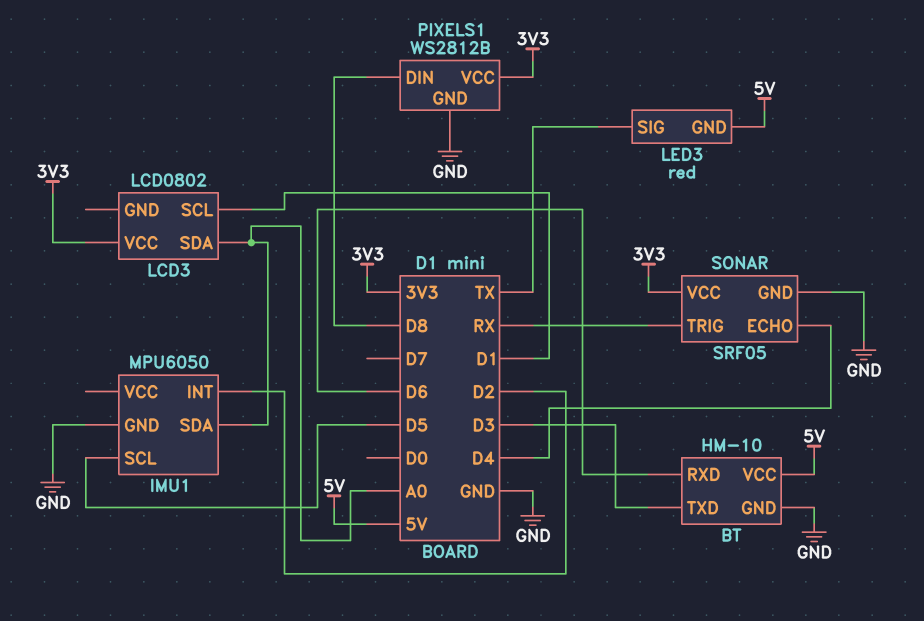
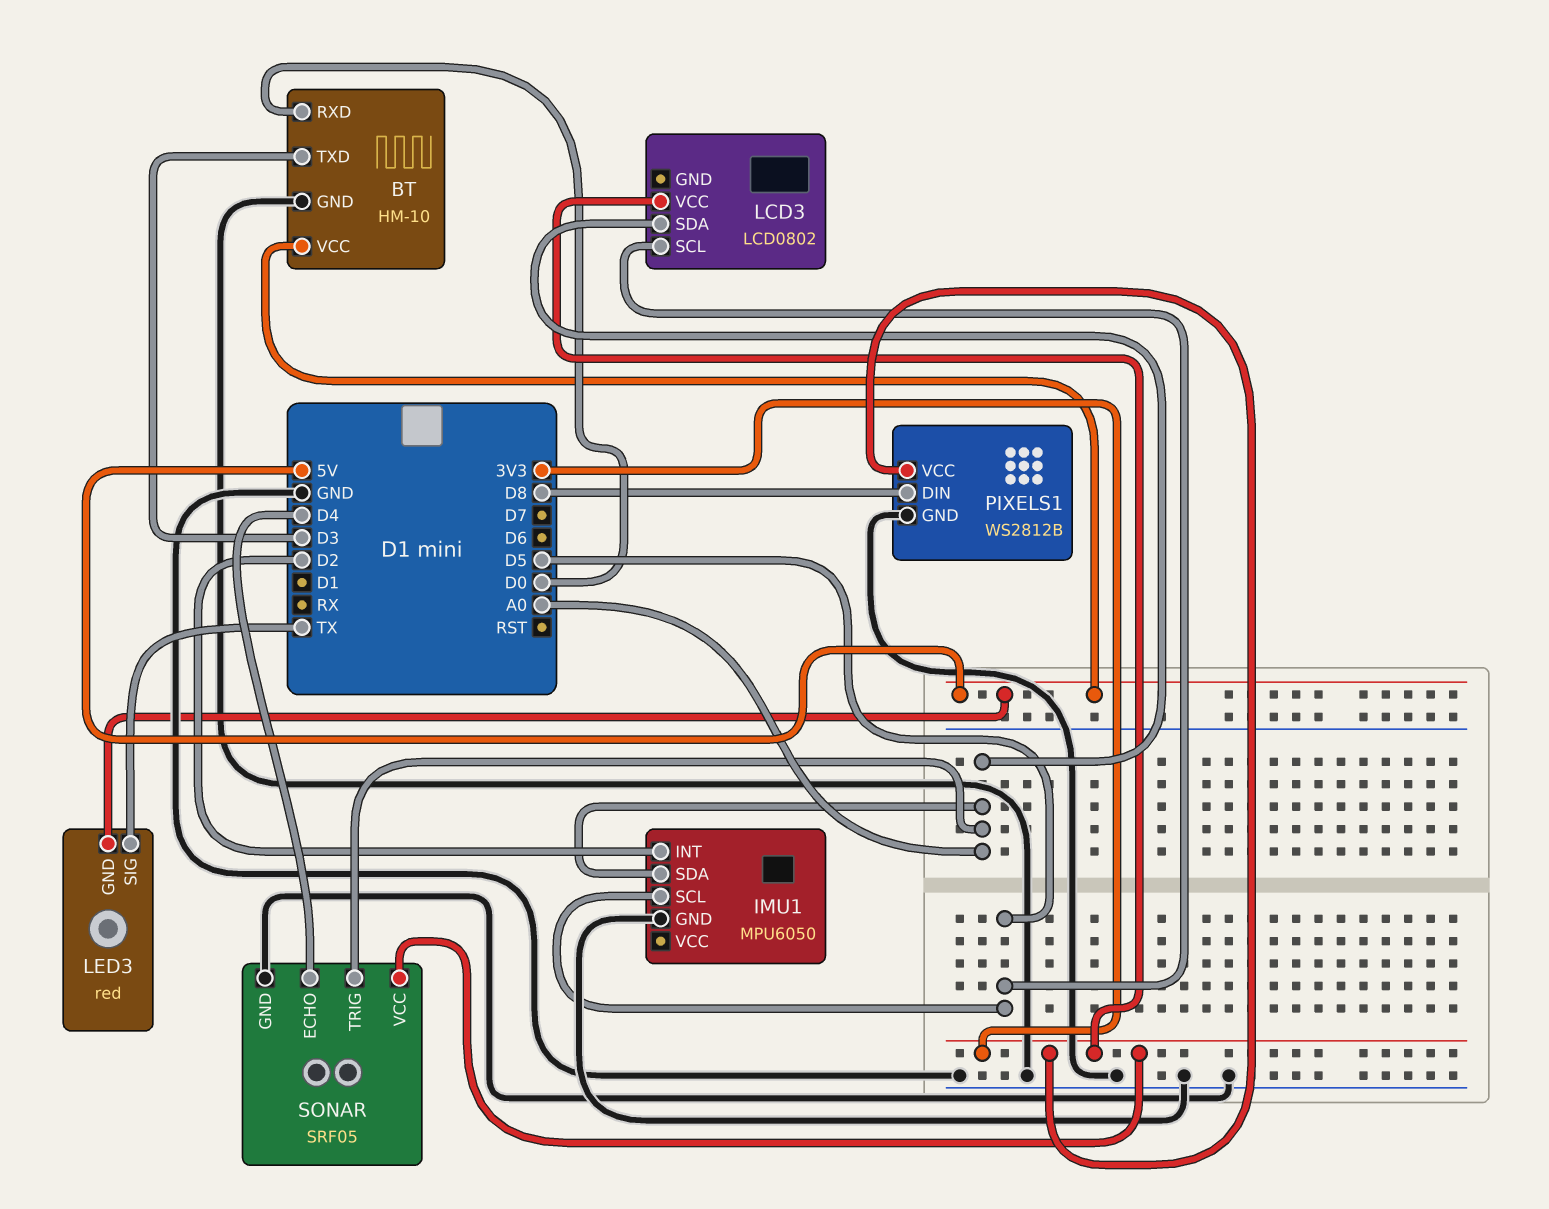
BT pin RXD: D6 -> D0
LCD3 pin SCL: D1 -> D5
SONAR pin TRIG: RX -> A0

